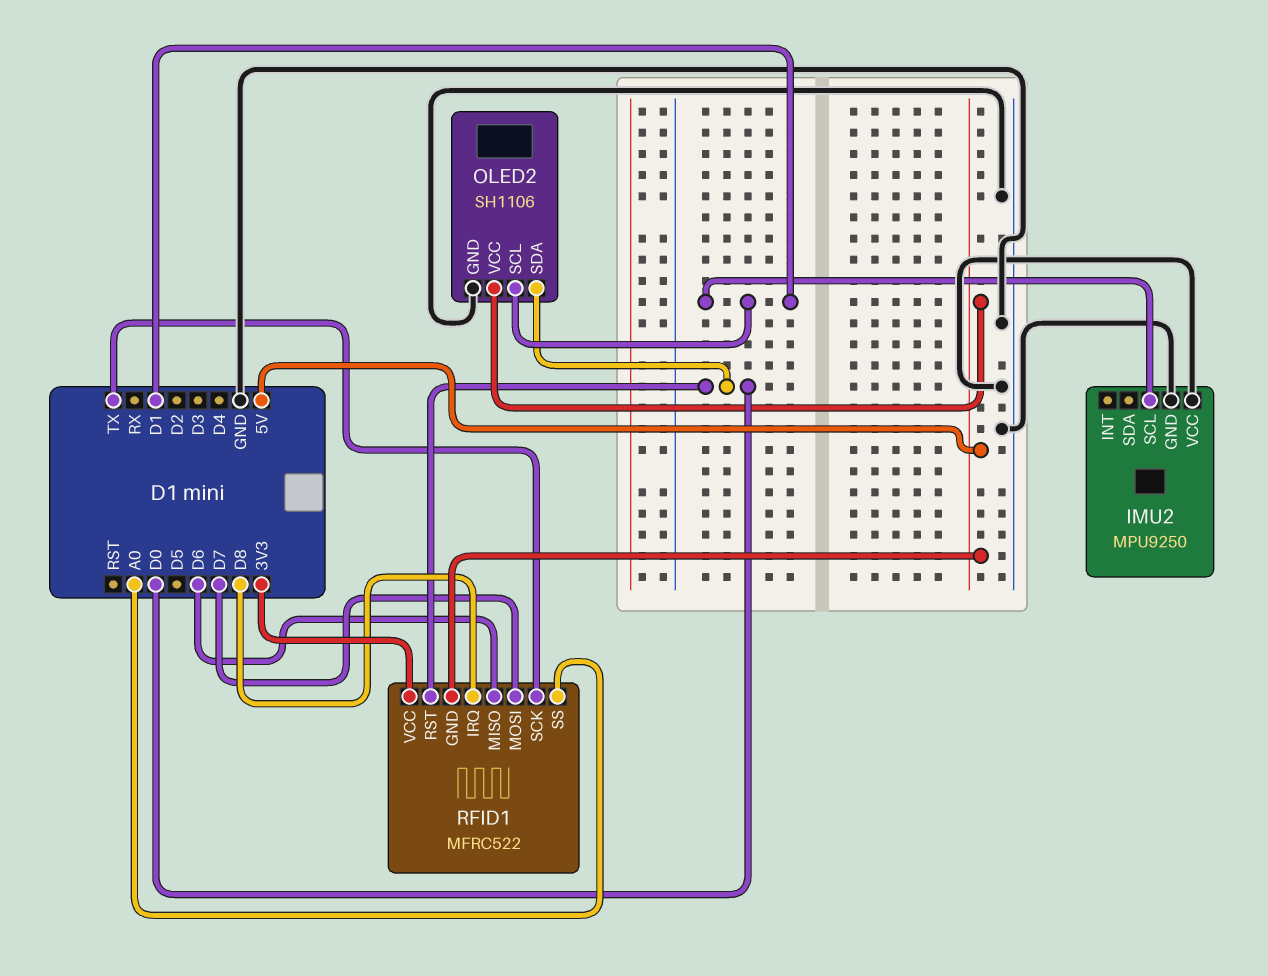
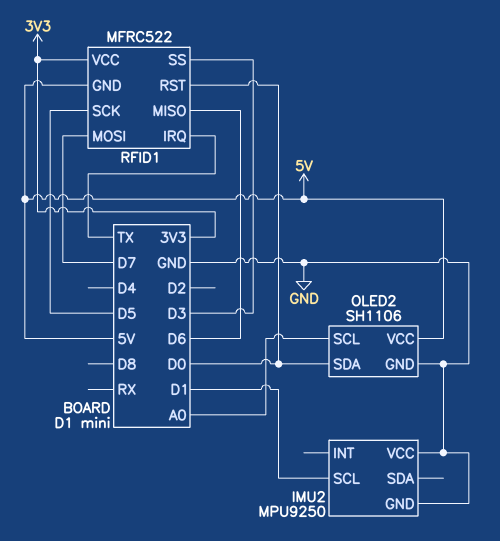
OLED2 pin SCL: D1 -> A0
RFID1 pin IRQ: D8 -> TX
RFID1 pin SCK: TX -> D5
RFID1 pin SS: A0 -> D3

